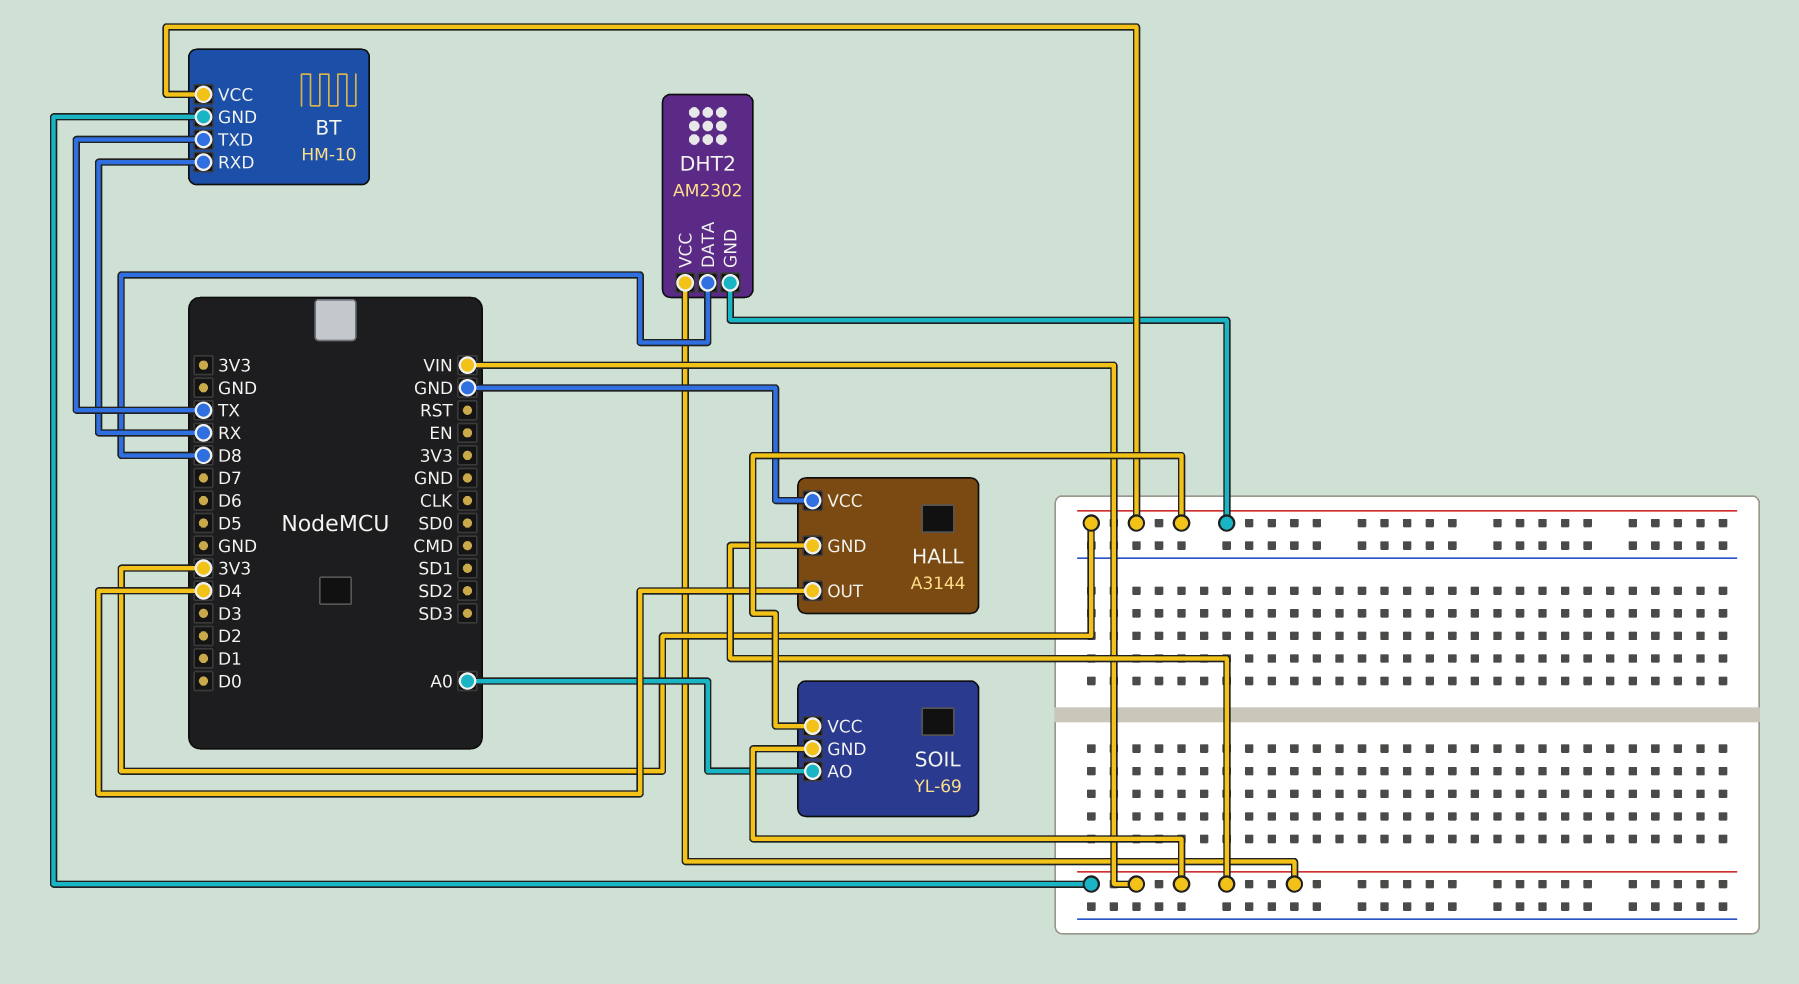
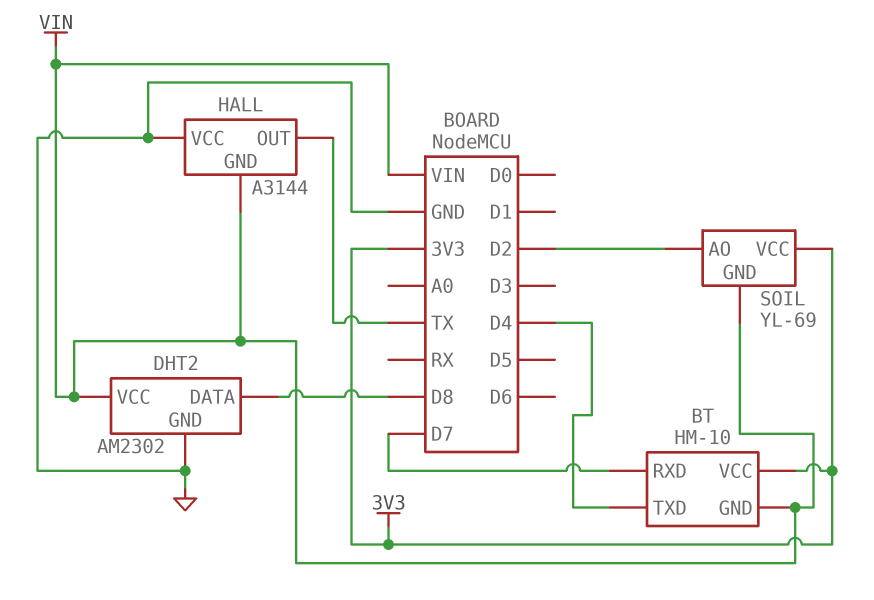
BT pin RXD: RX -> D7
BT pin TXD: TX -> D4
DHT2 pin GND: 3V3 -> GND
HALL pin OUT: D4 -> TX
SOIL pin AO: A0 -> D2

